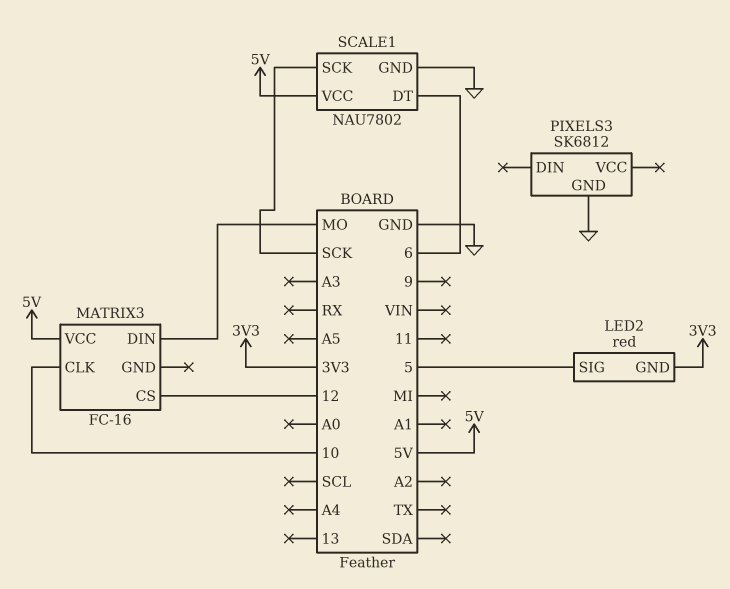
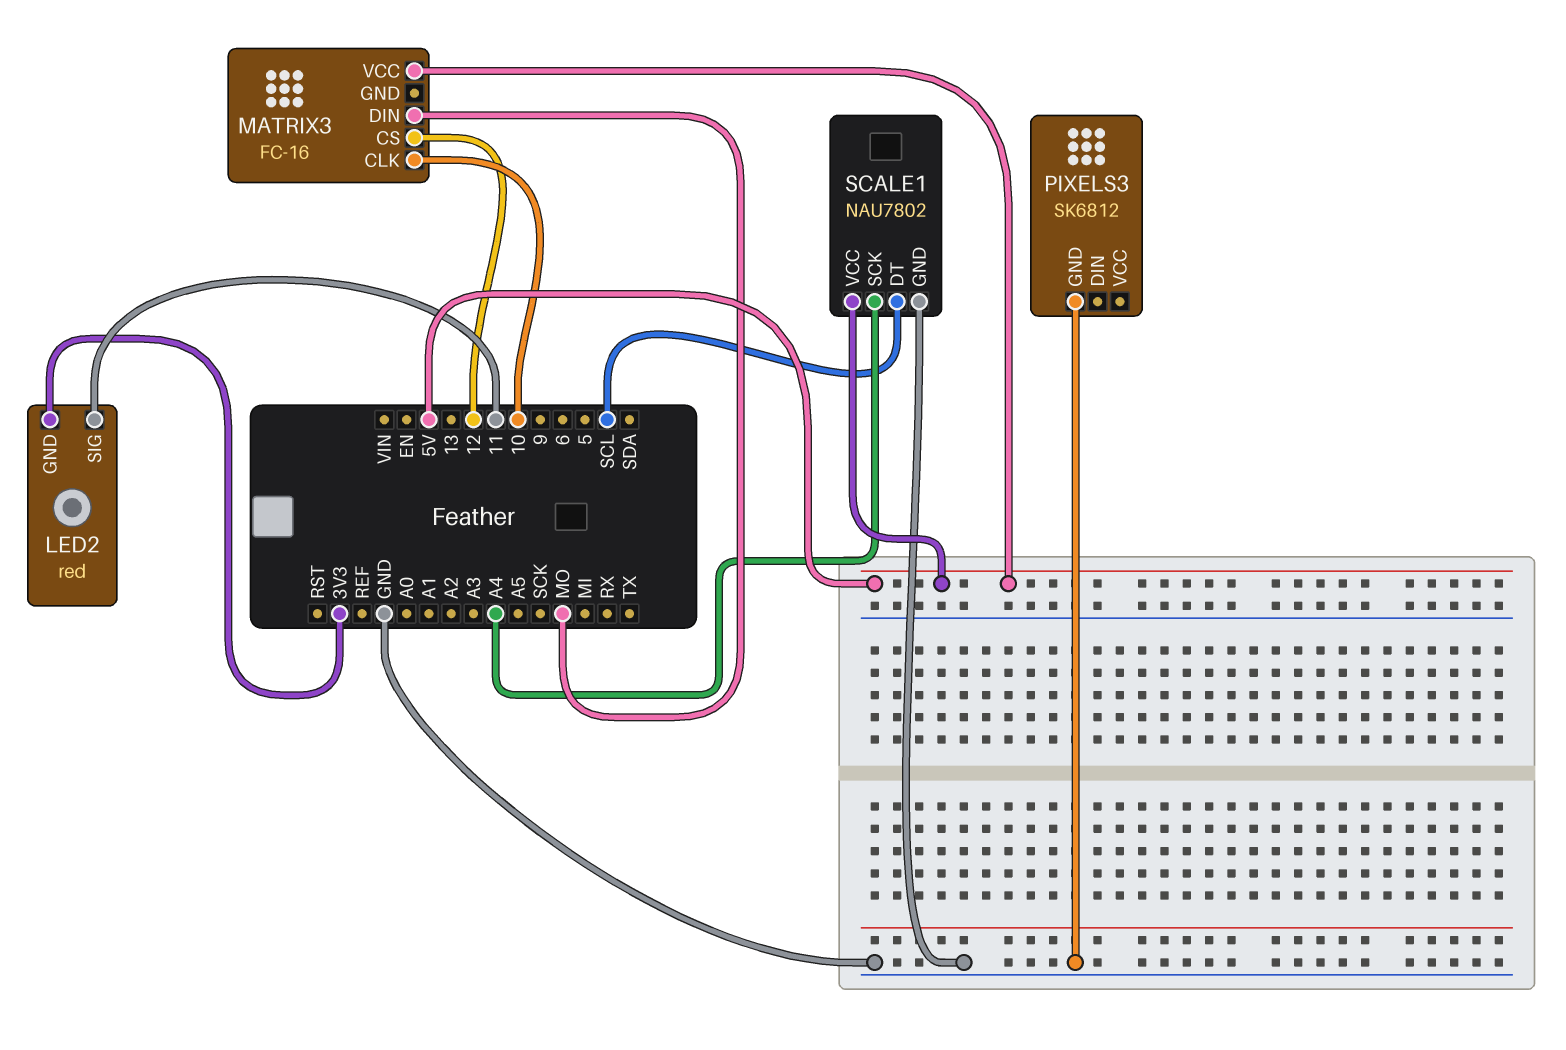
LED2 pin SIG: 5 -> 11
SCALE1 pin DT: 6 -> SCL
SCALE1 pin SCK: SCK -> A4

